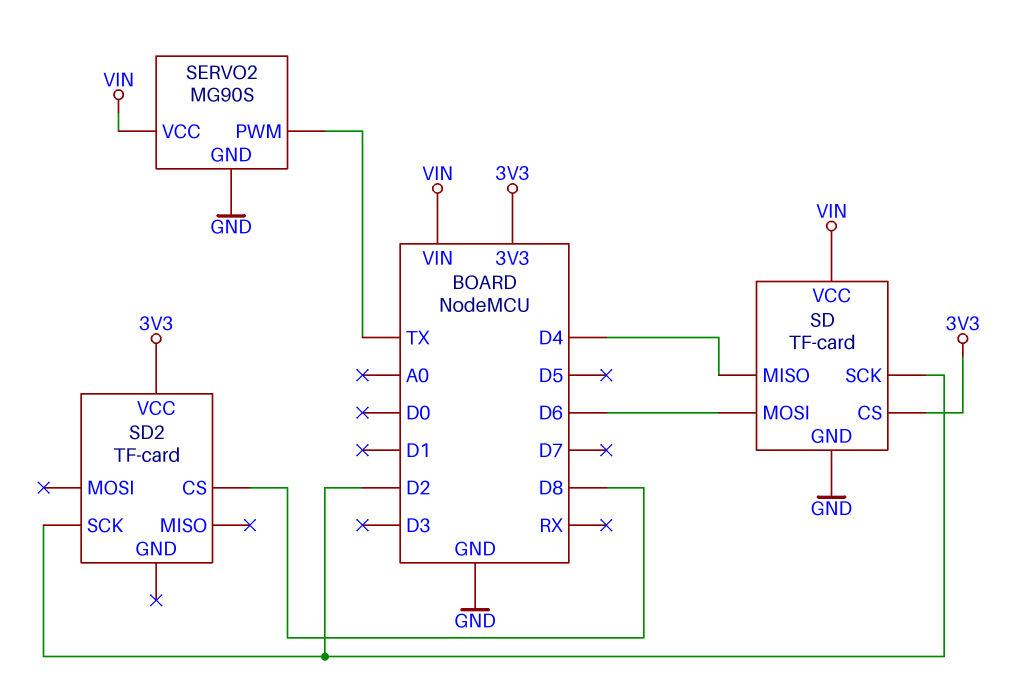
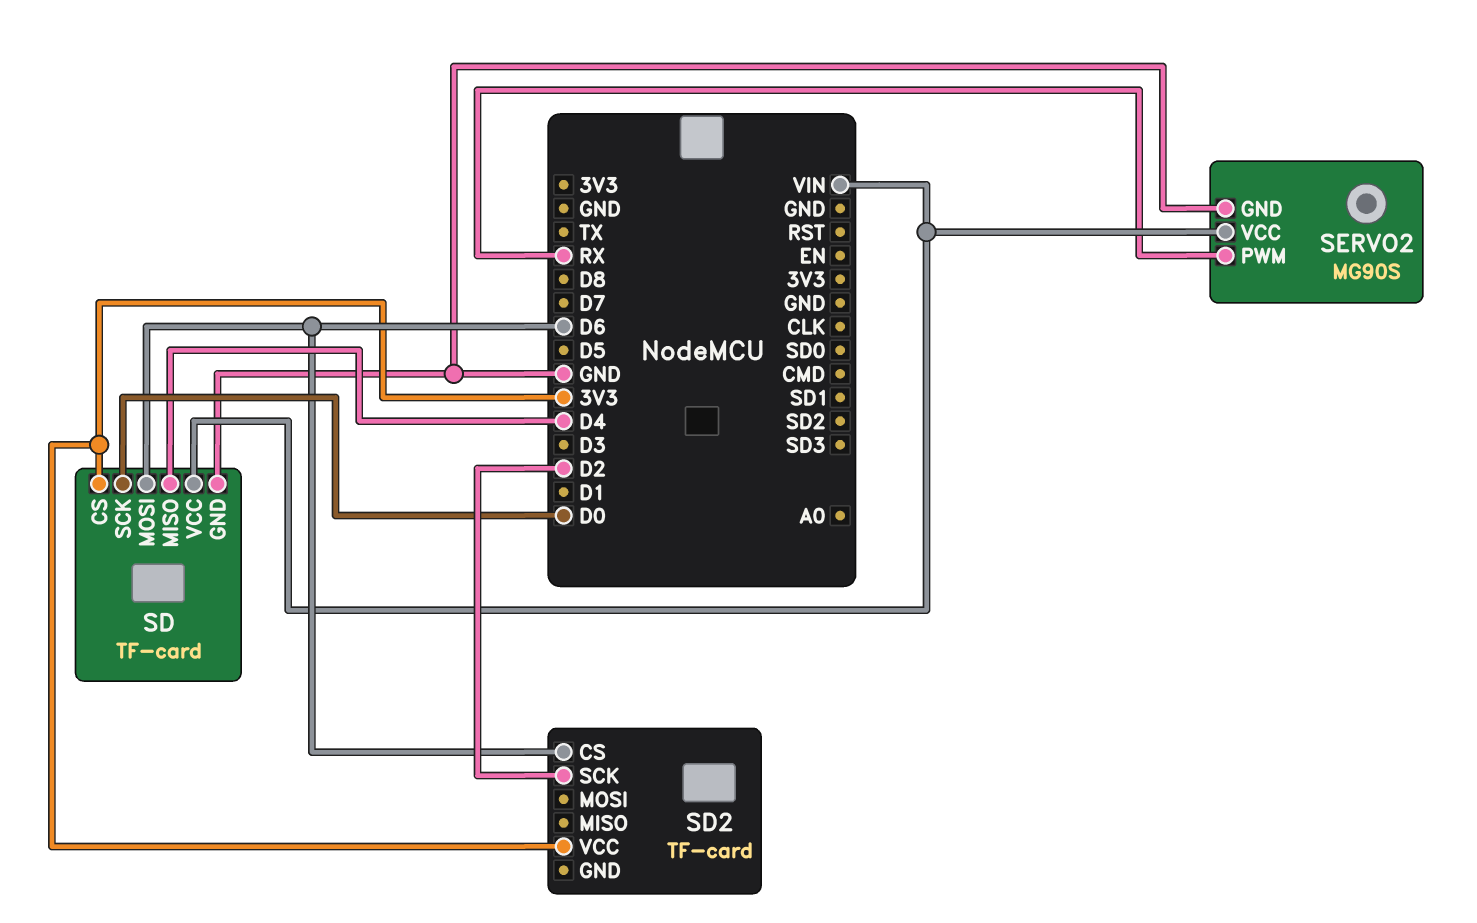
SD pin SCK: D2 -> D0
SD2 pin CS: D8 -> D6
SERVO2 pin PWM: TX -> RX

